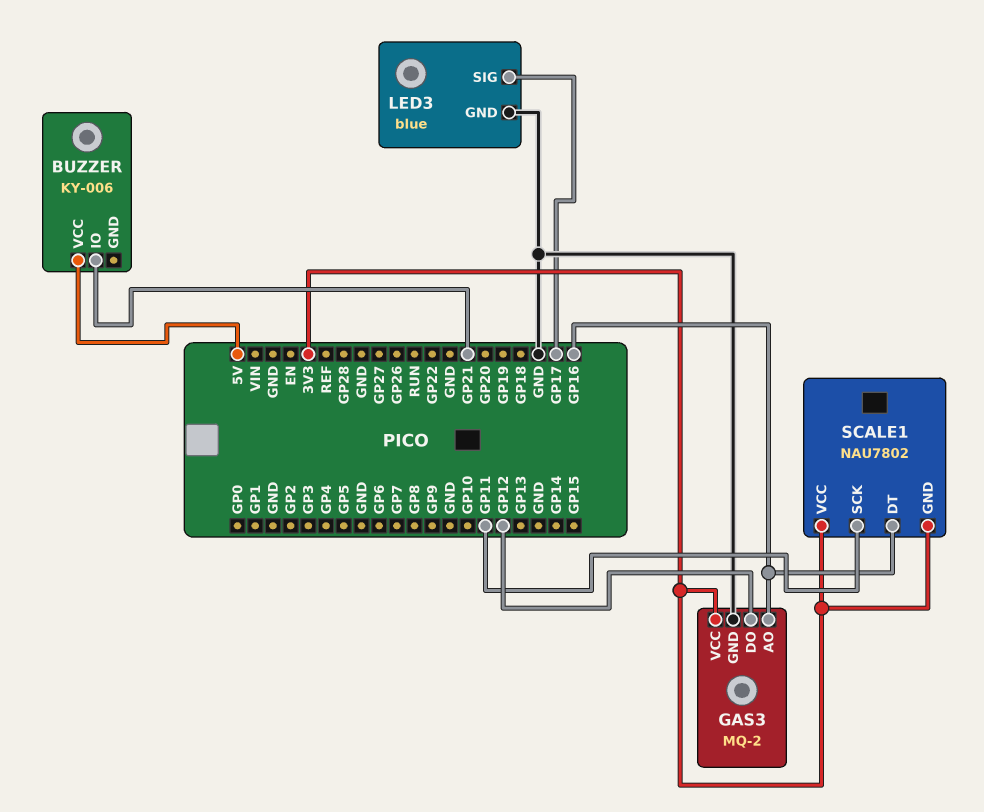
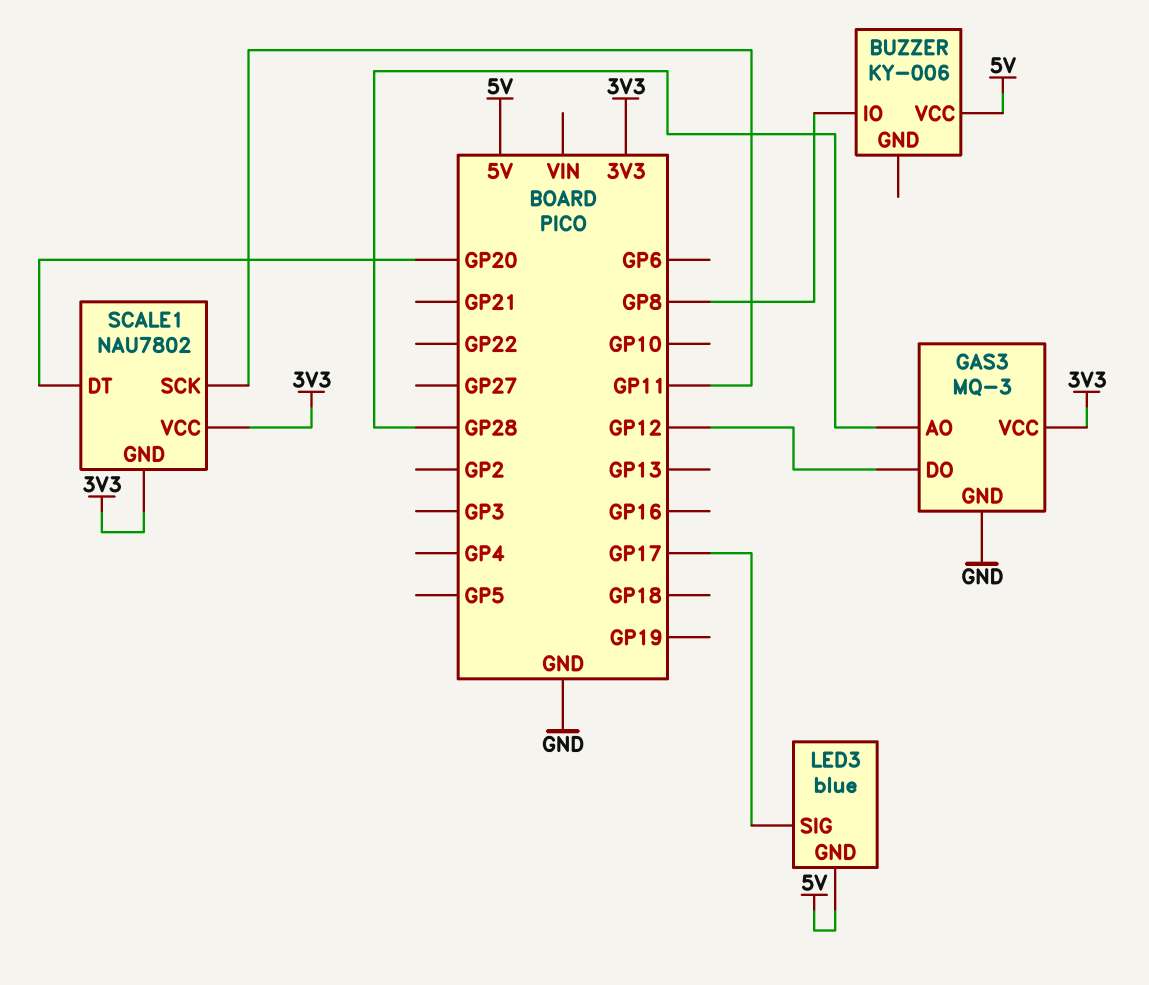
BUZZER pin IO: GP21 -> GP8
GAS3: MQ-2 -> MQ-3
GAS3 pin AO: GP16 -> GP28
LED3 pin GND: GND -> 5V
SCALE1 pin DT: GP16 -> GP20

